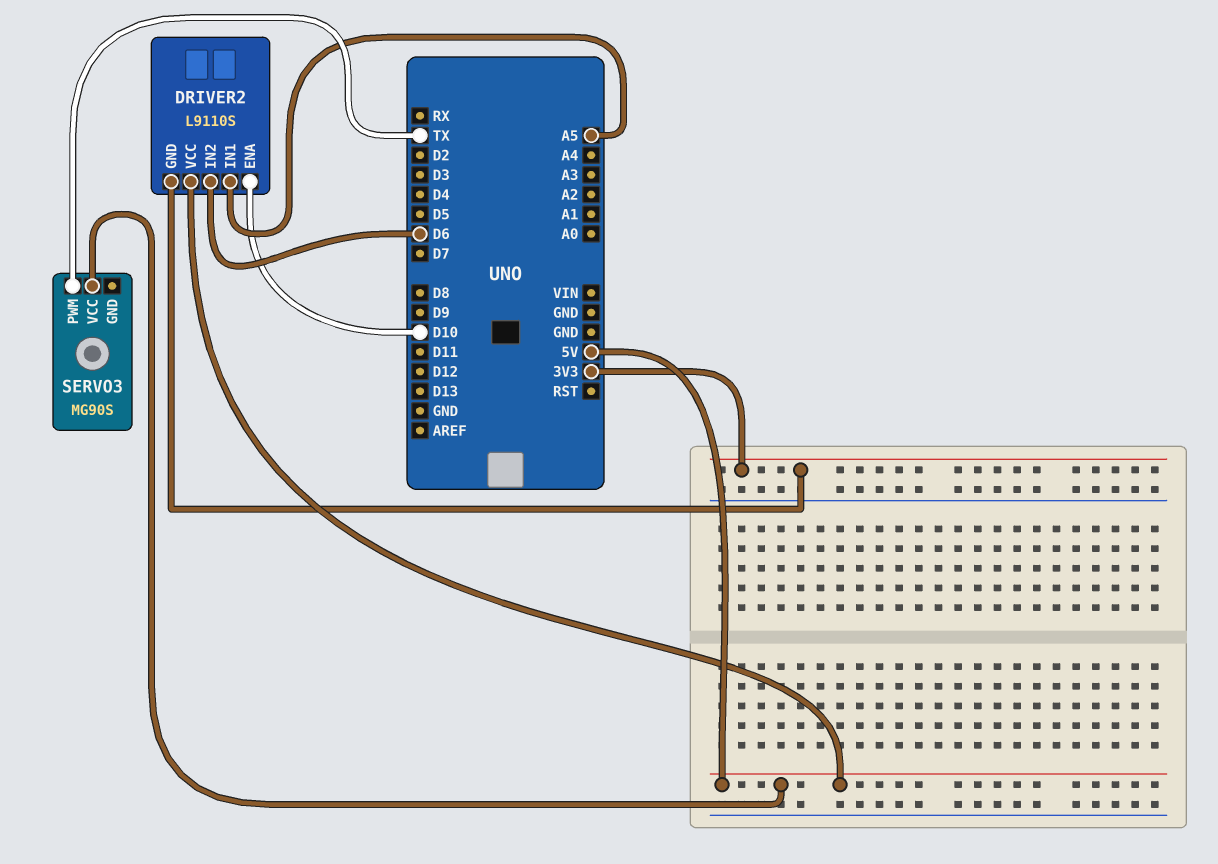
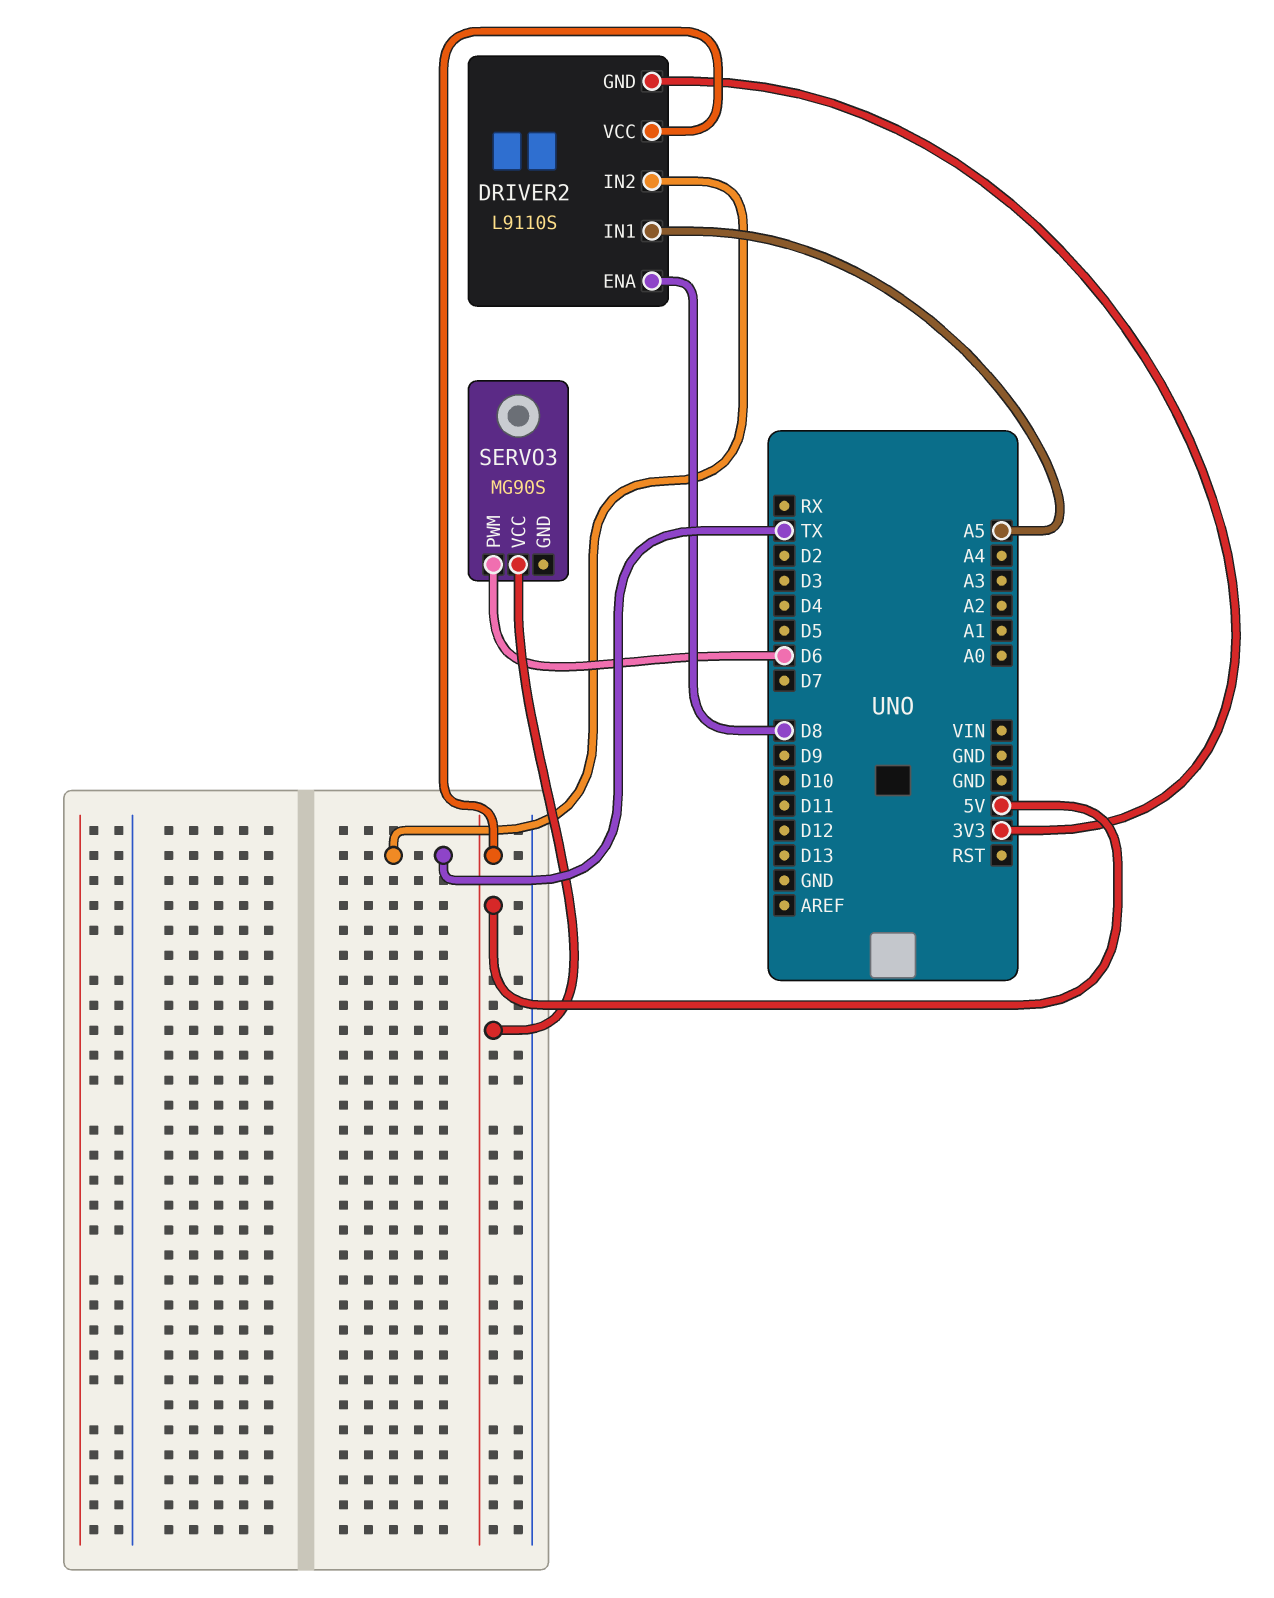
DRIVER2 pin ENA: D10 -> D8
DRIVER2 pin IN2: D6 -> TX
SERVO3 pin PWM: TX -> D6

